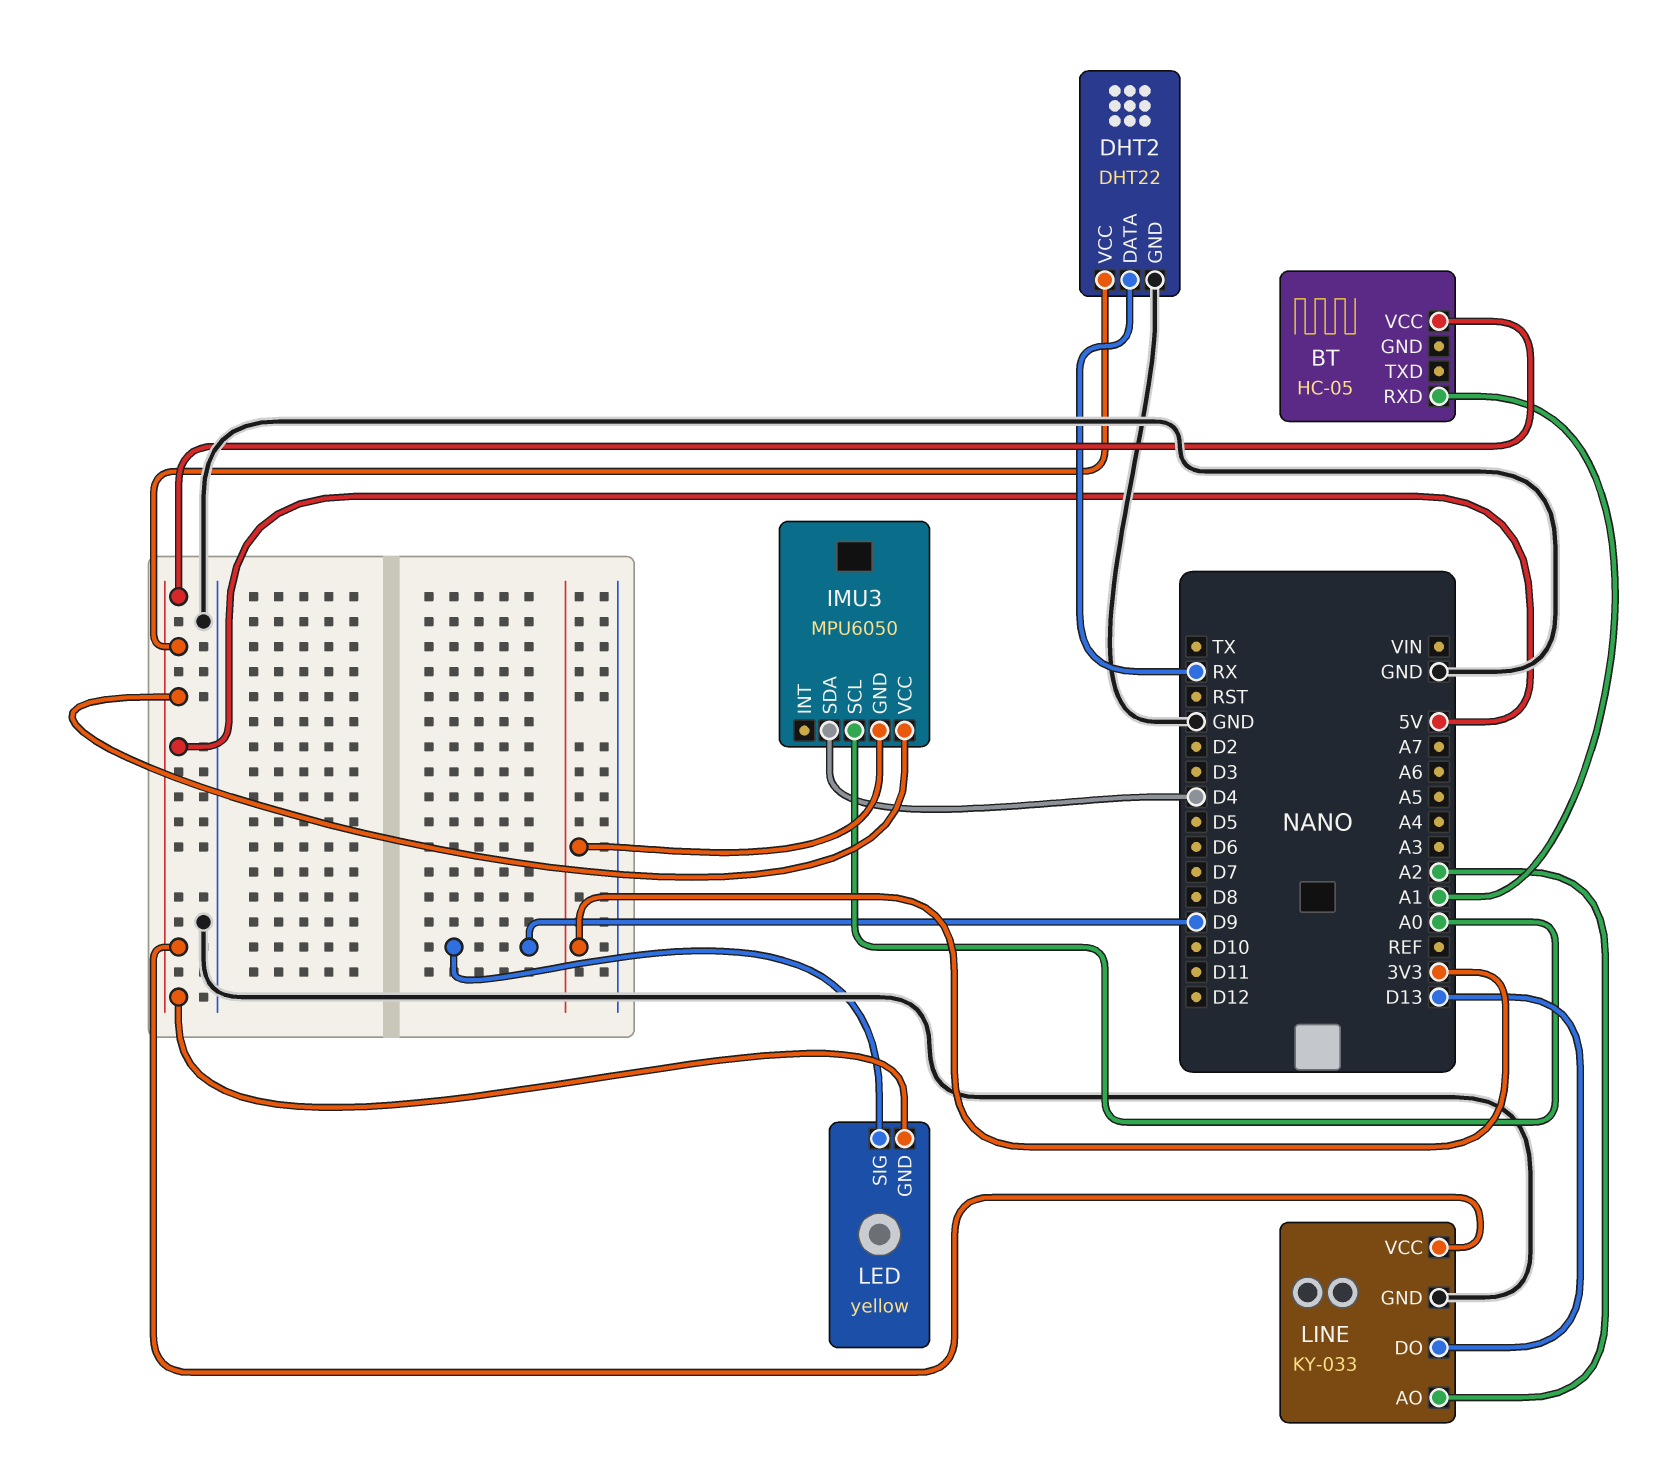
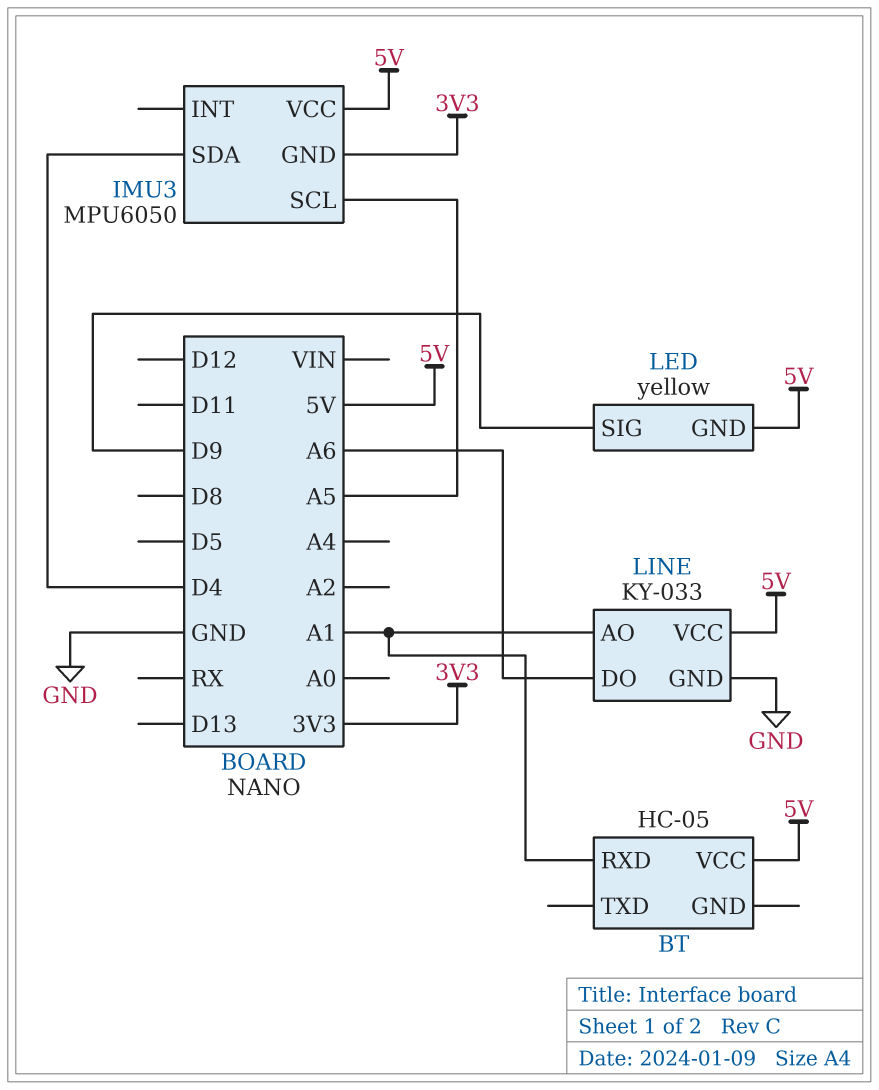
DHT2: DHT22 -> none
DHT2 pin DATA: RX -> none
DHT2 pin GND: GND -> none
DHT2 pin VCC: 5V -> none
IMU3 pin SCL: A0 -> A5
LINE pin AO: A2 -> A1
LINE pin DO: D13 -> A6

